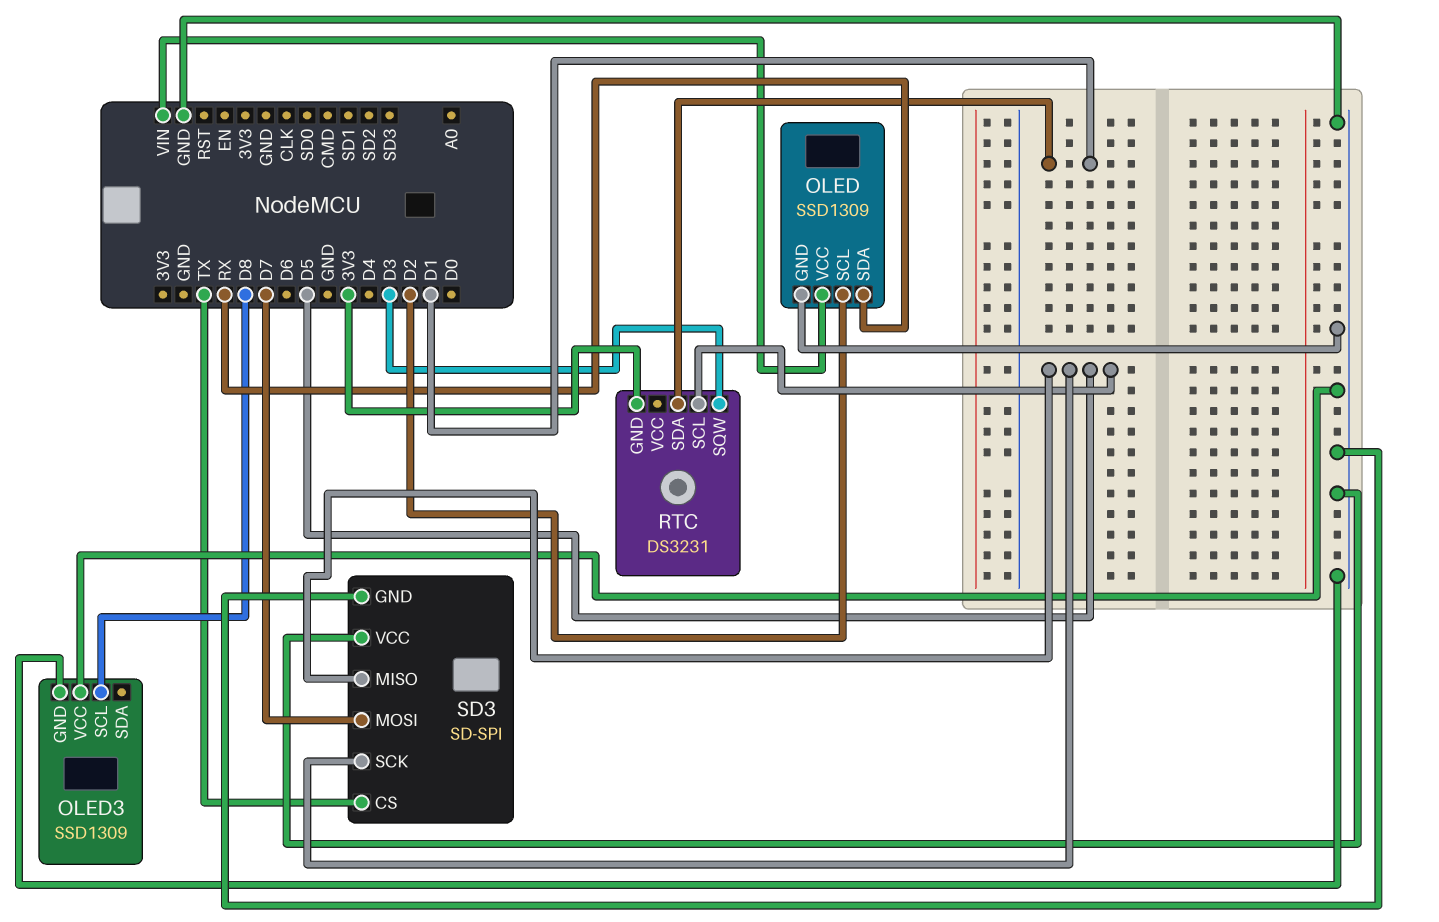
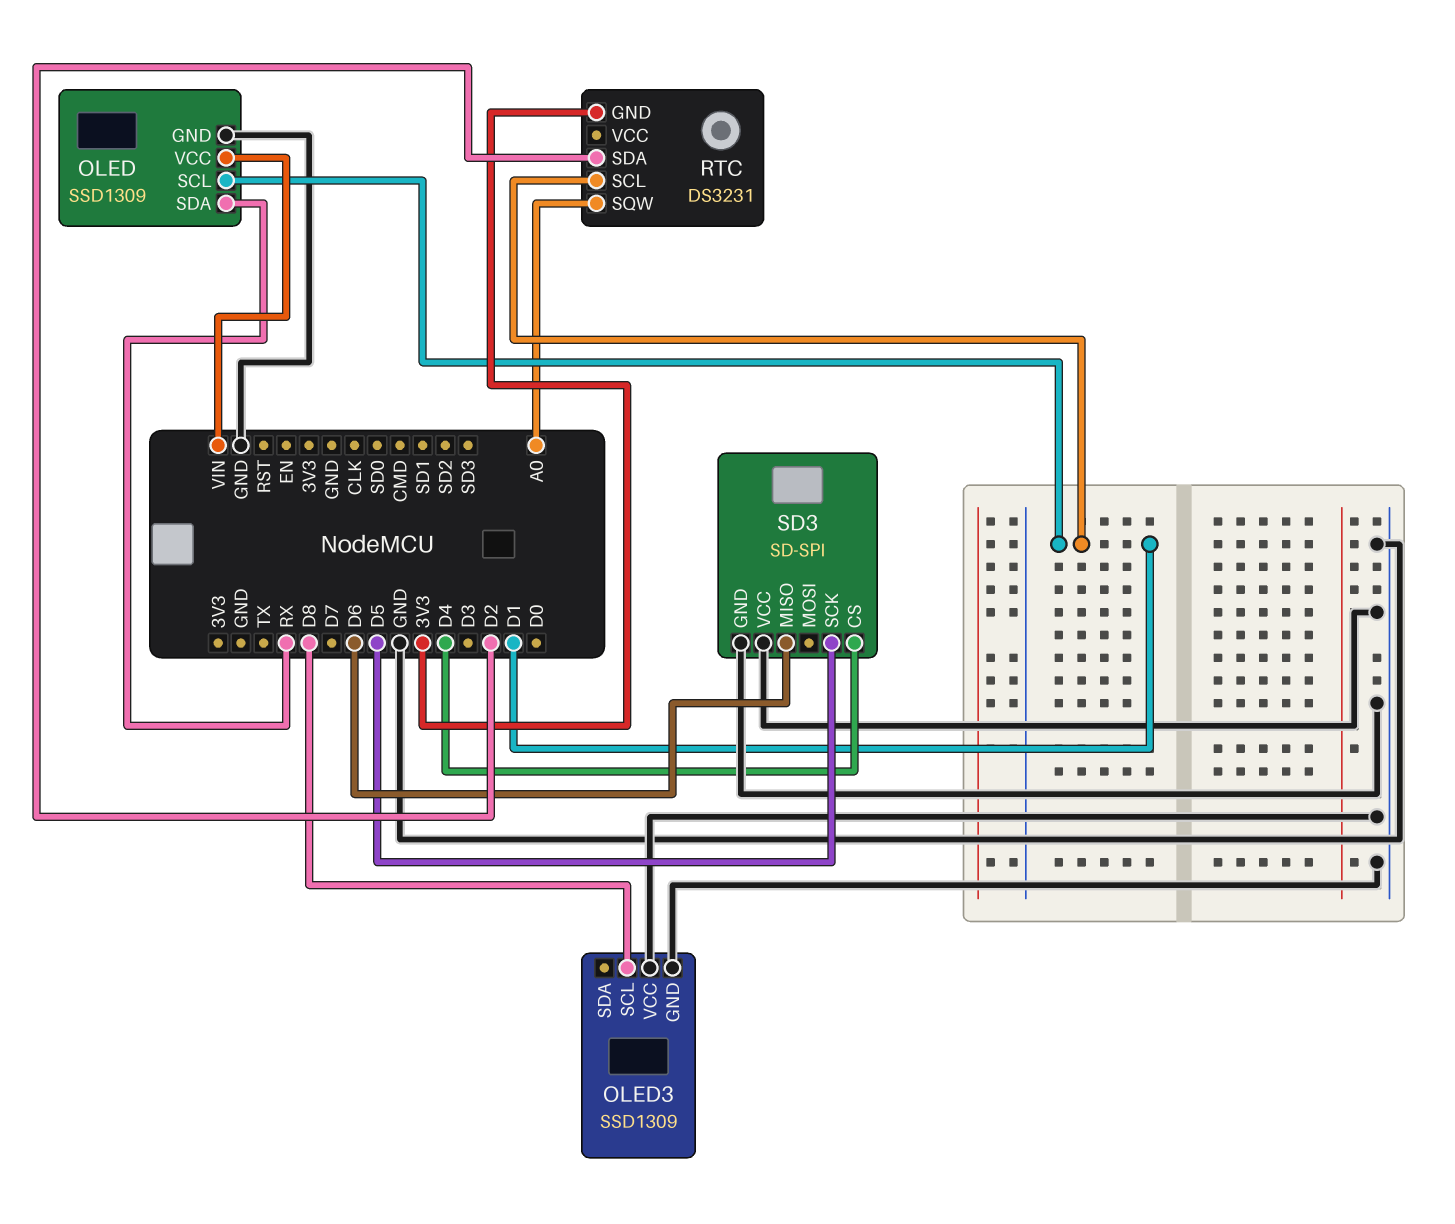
OLED pin SCL: D2 -> D1
RTC pin SCL: D5 -> D1
RTC pin SDA: D1 -> D2
RTC pin SQW: D3 -> A0
SD3 pin CS: TX -> D4
SD3 pin MISO: D5 -> D6
SD3 pin MOSI: D7 -> none

